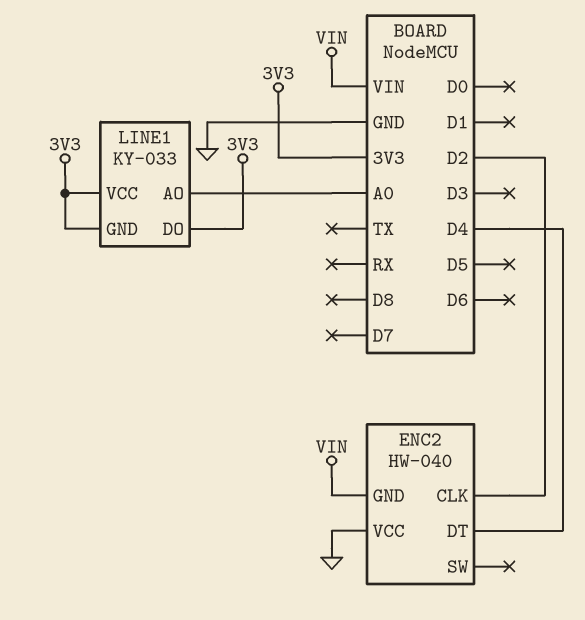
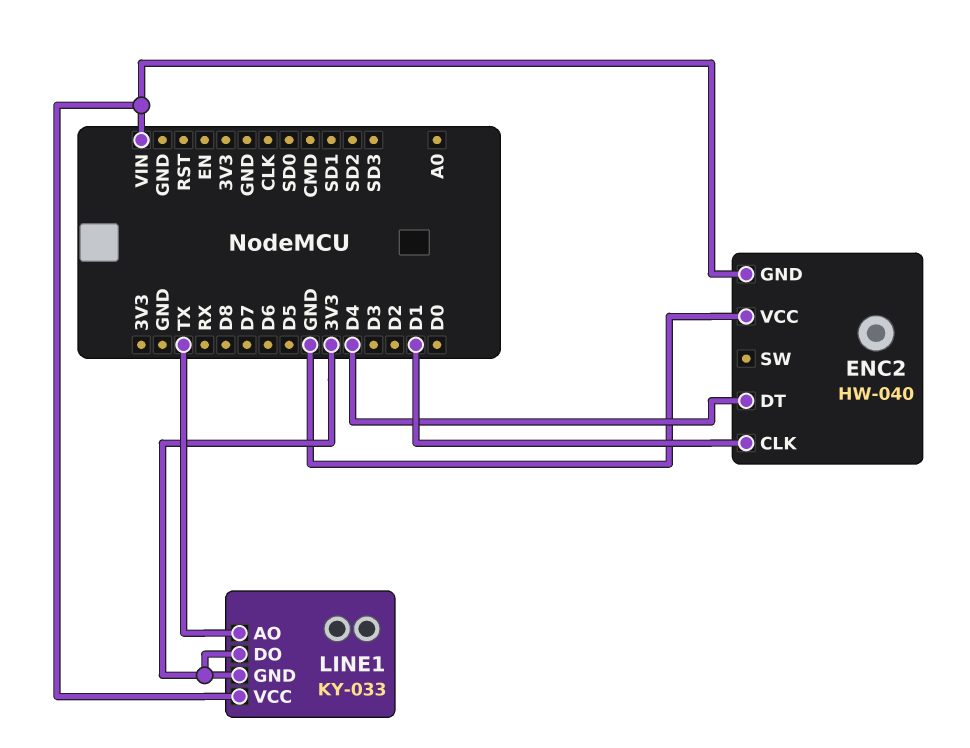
ENC2 pin CLK: D2 -> D1
LINE1 pin AO: A0 -> TX
LINE1 pin VCC: 3V3 -> VIN

